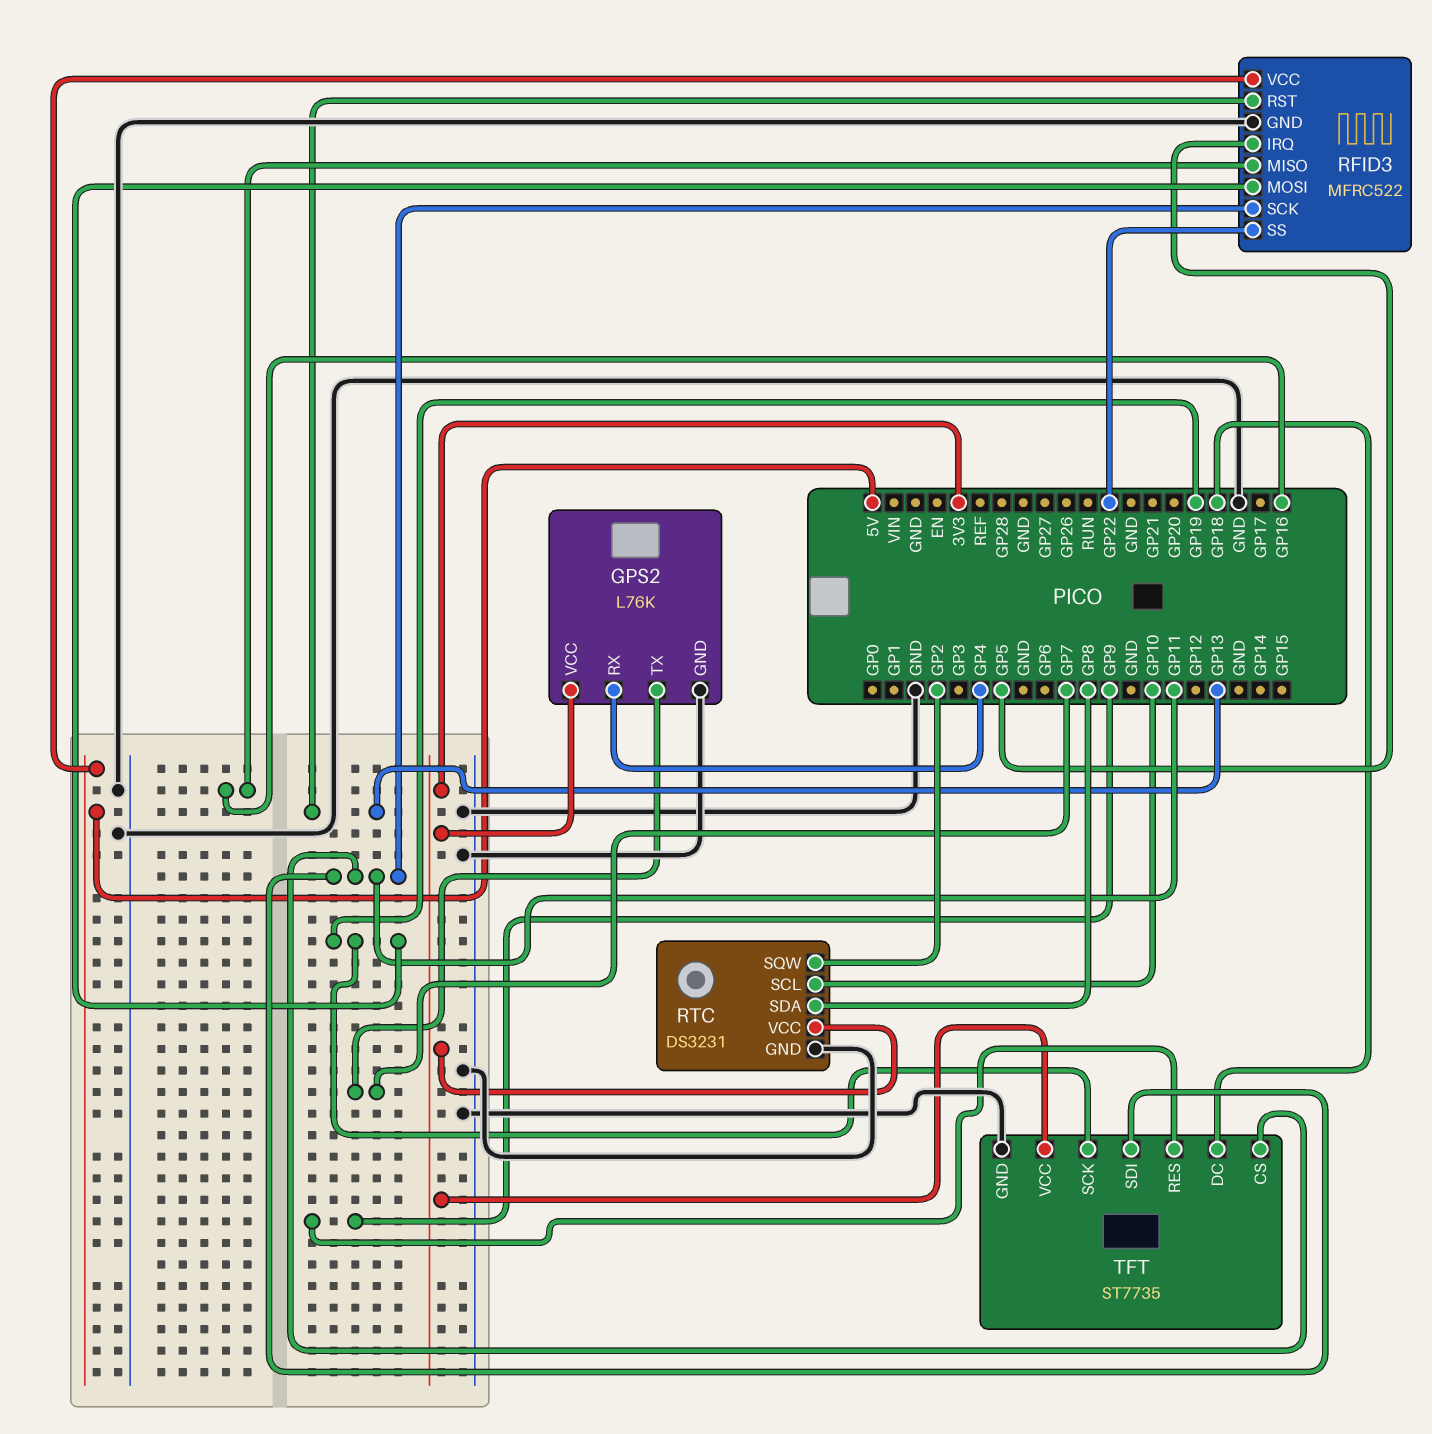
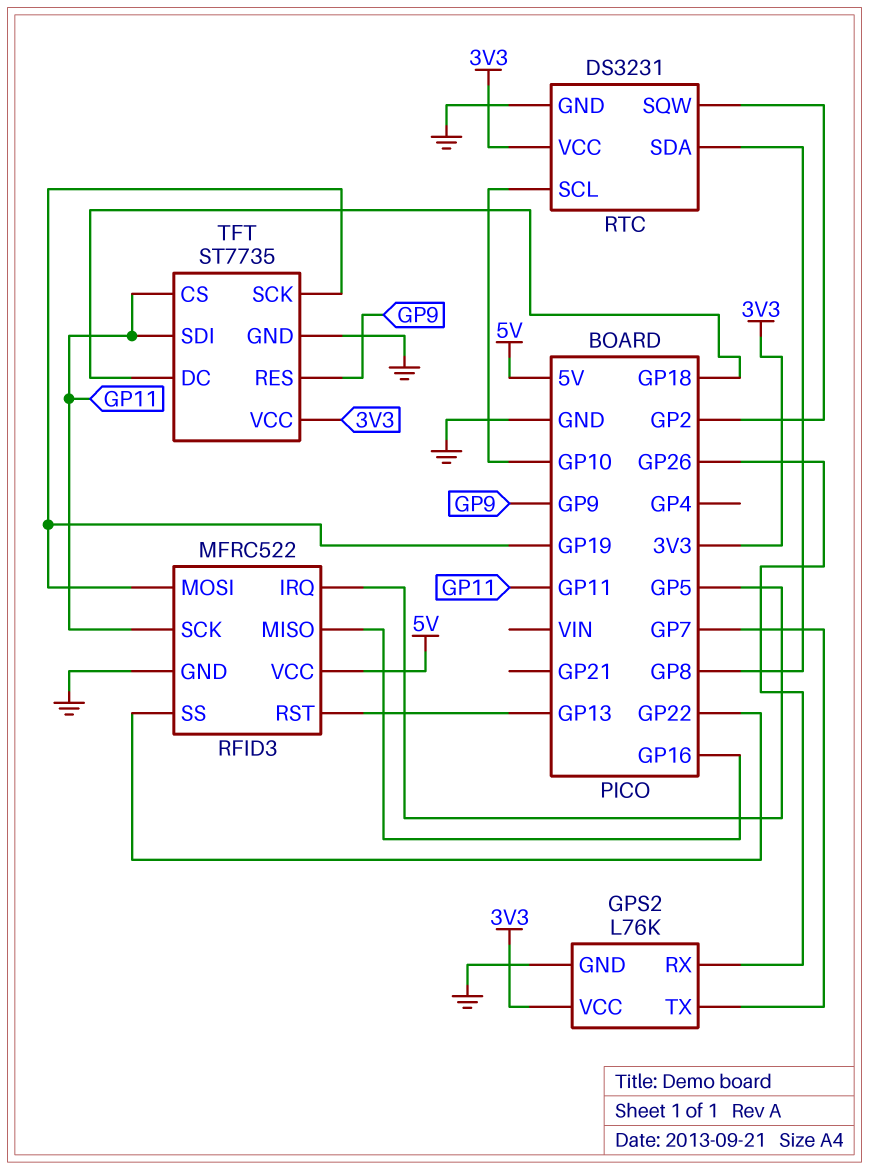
GPS2 pin RX: GP4 -> GP26

